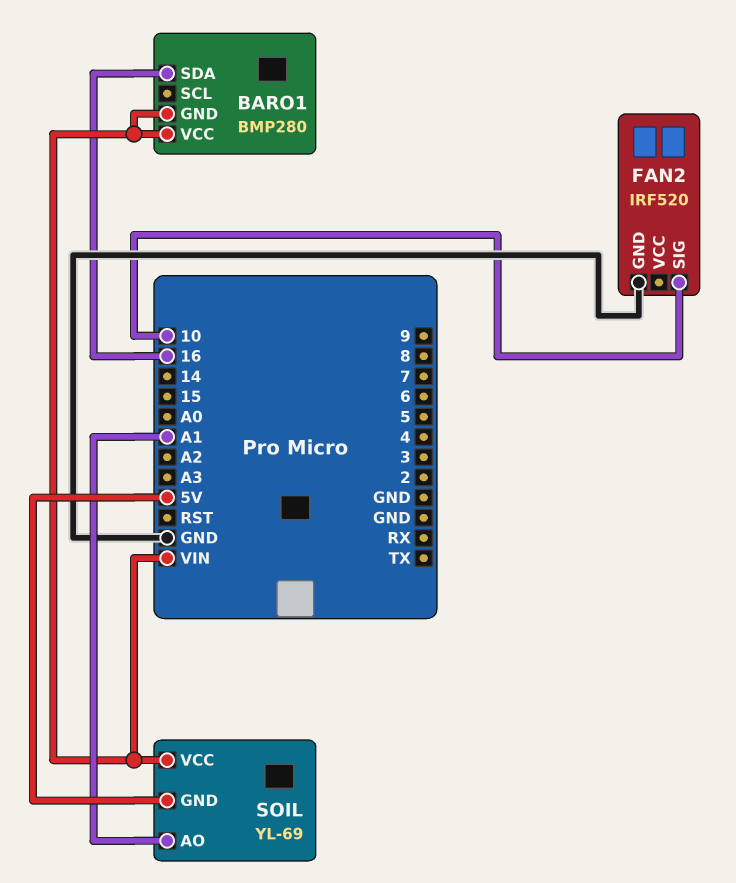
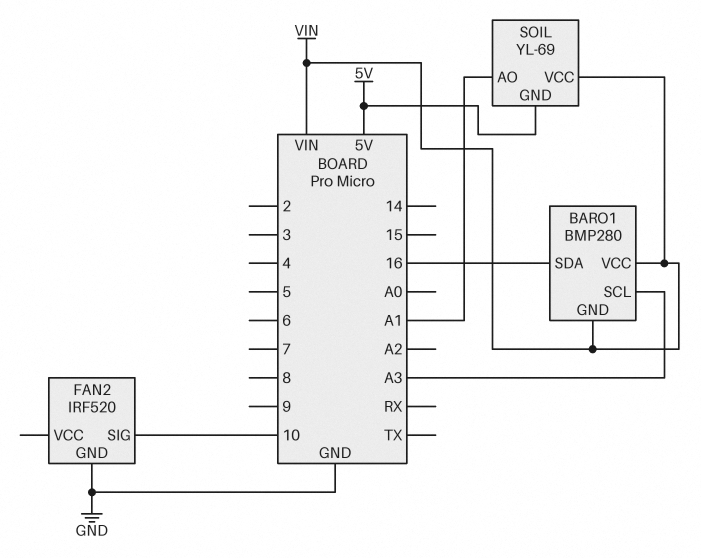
BARO1 pin SCL: none -> A3

